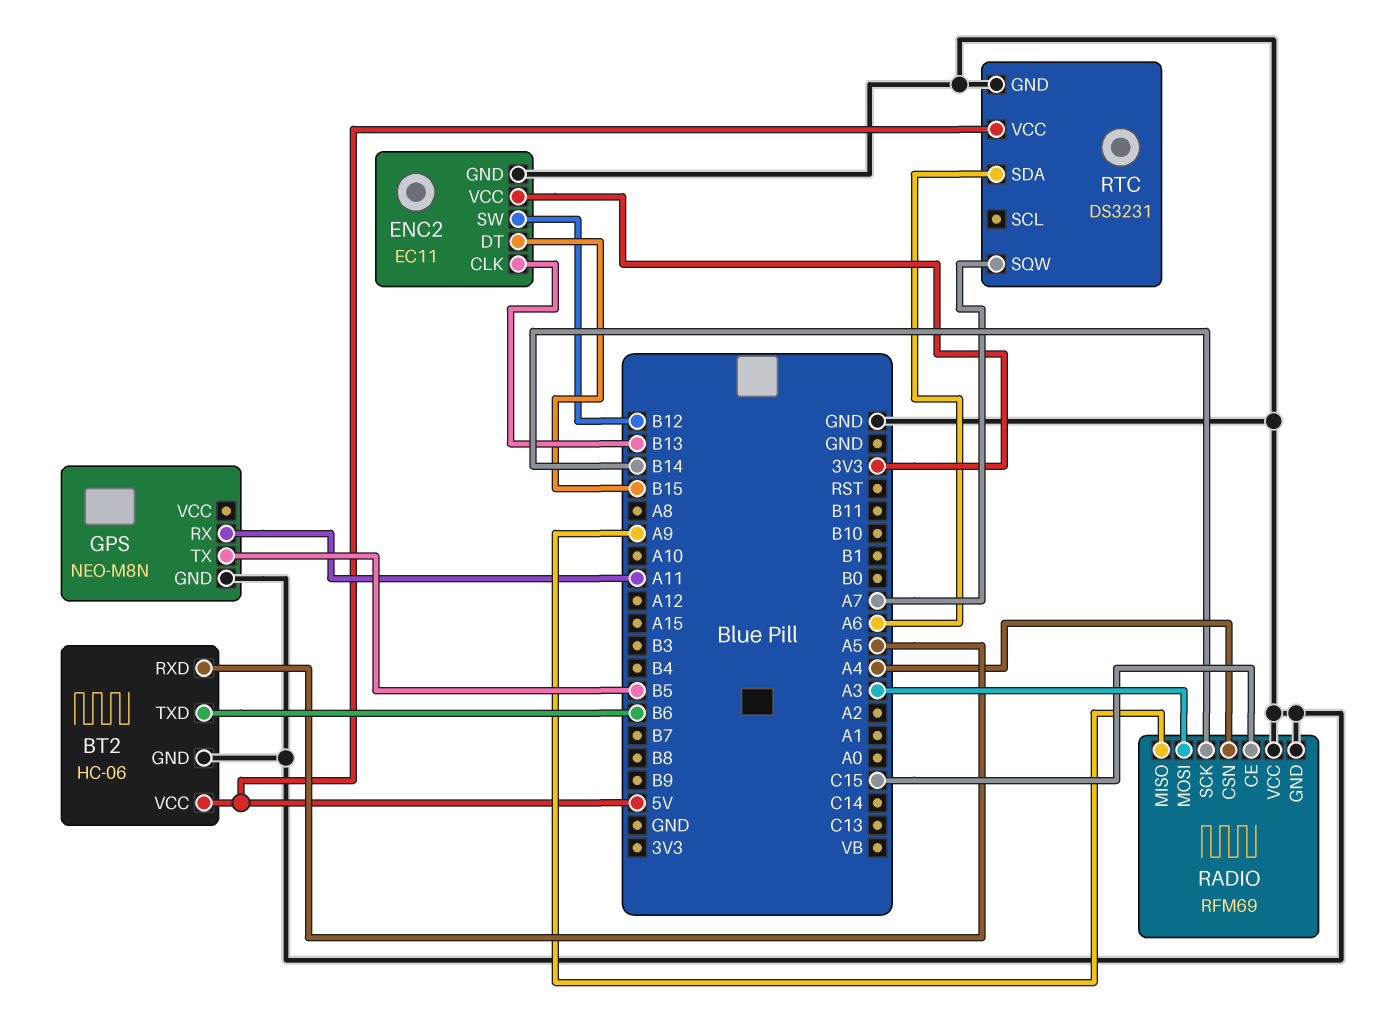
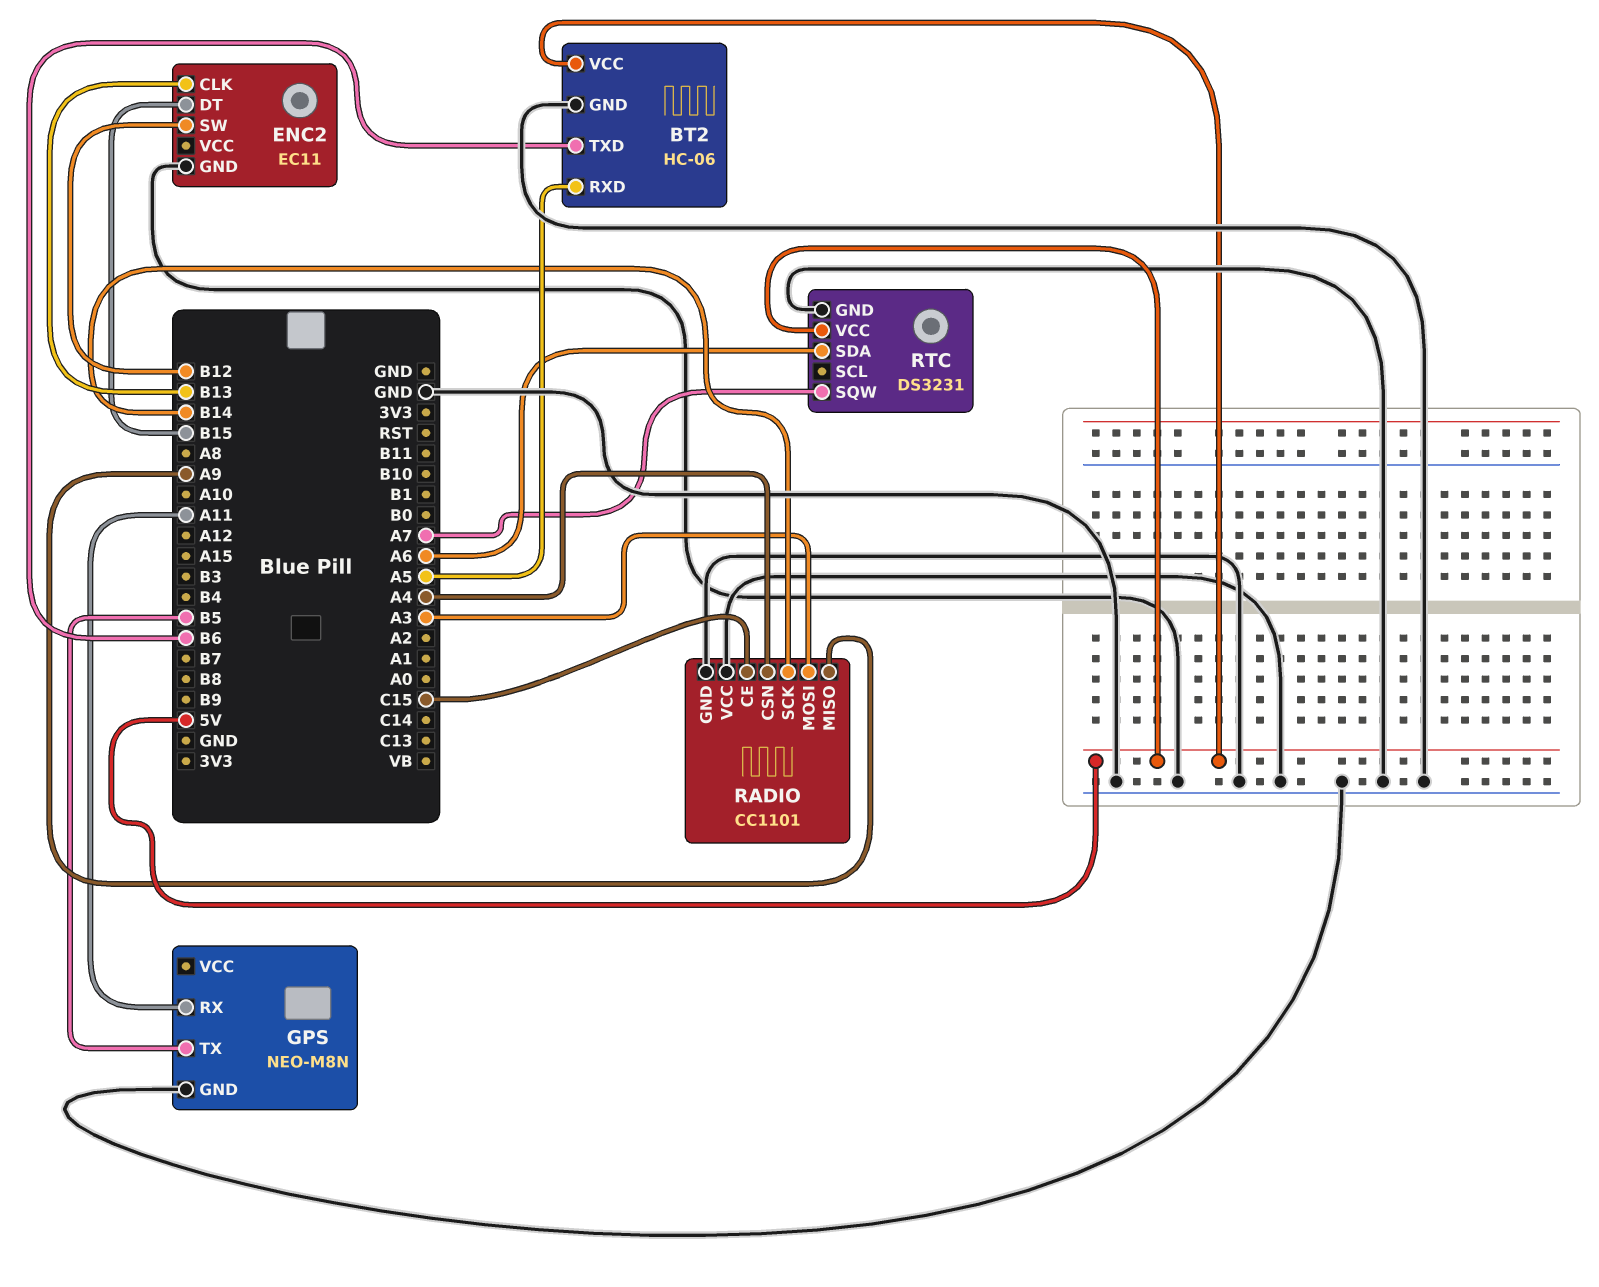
ENC2 pin VCC: 3V3 -> none
RADIO: RFM69 -> CC1101

